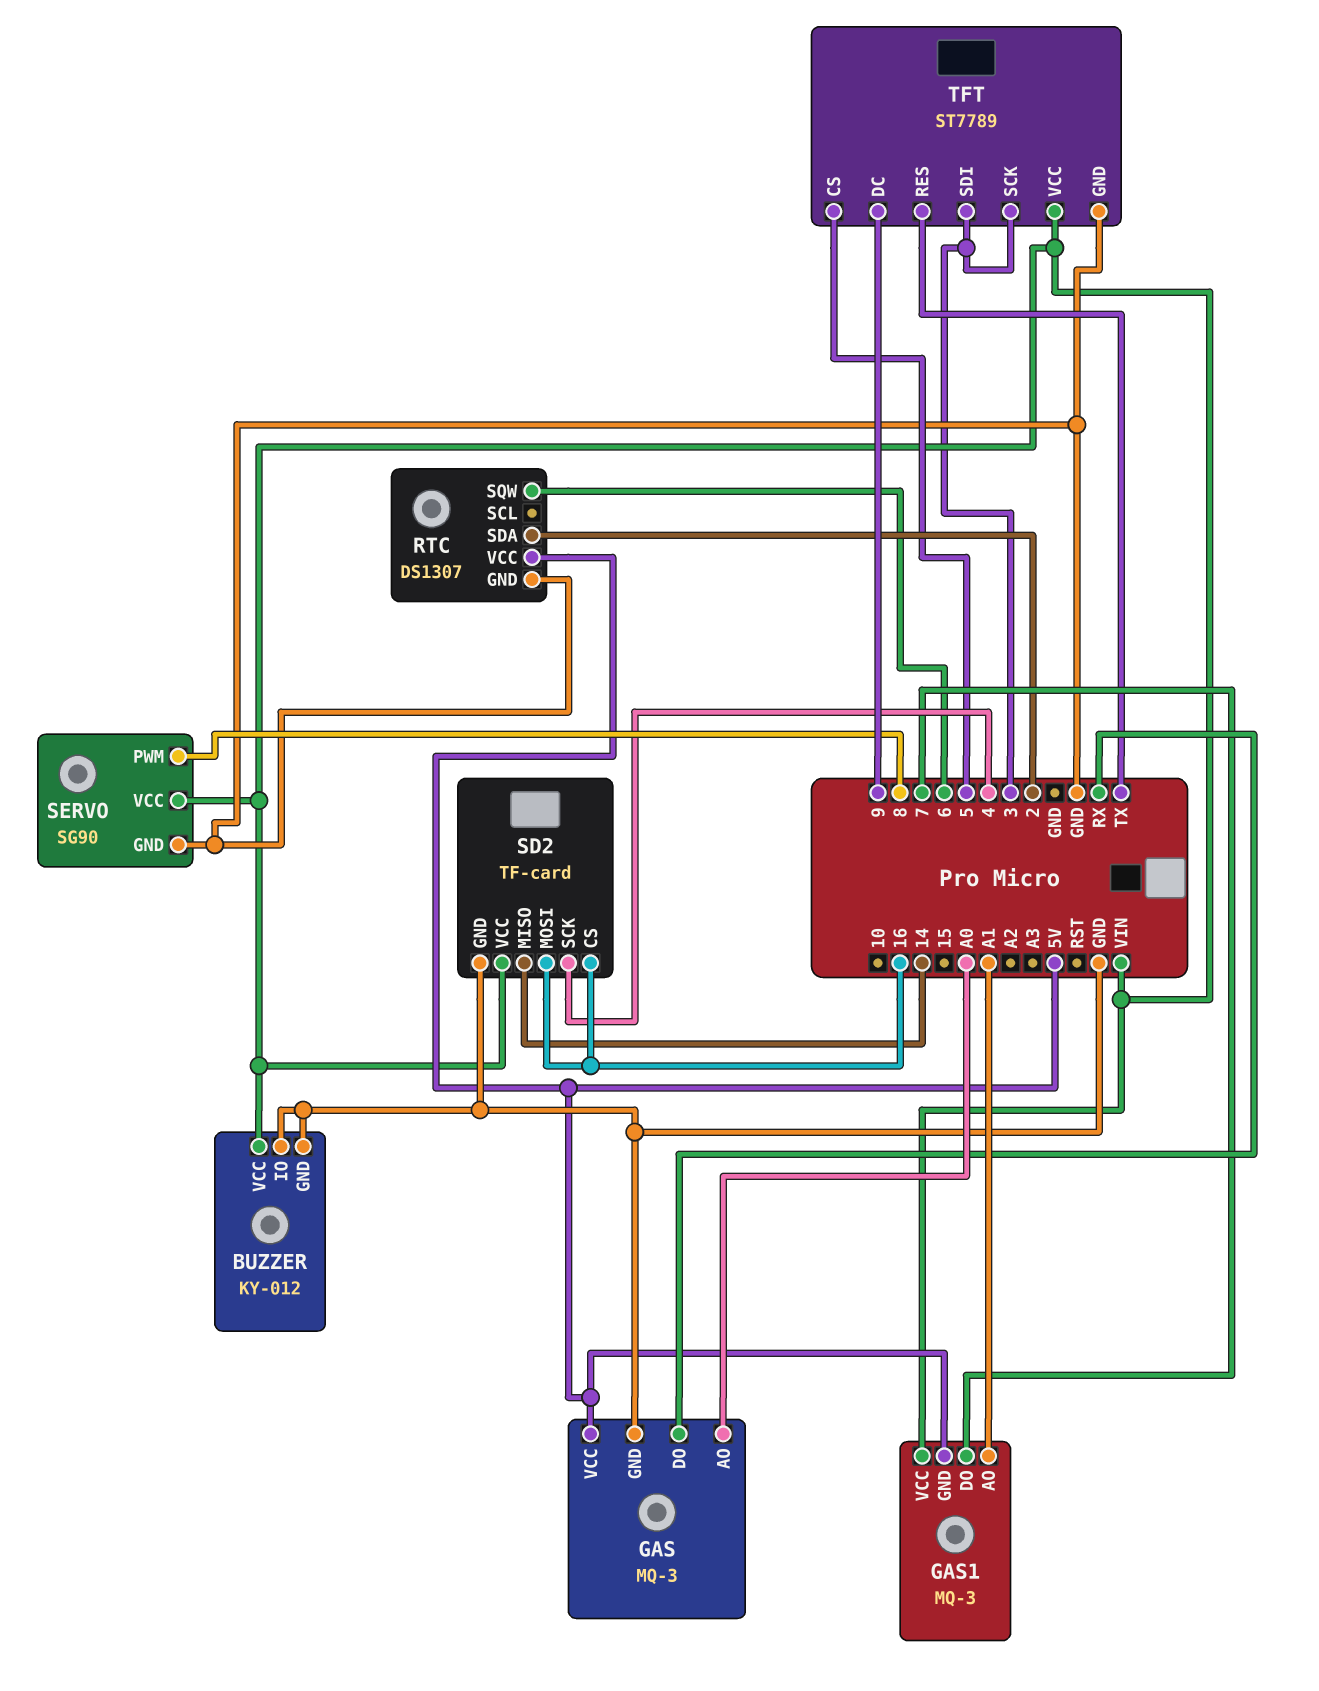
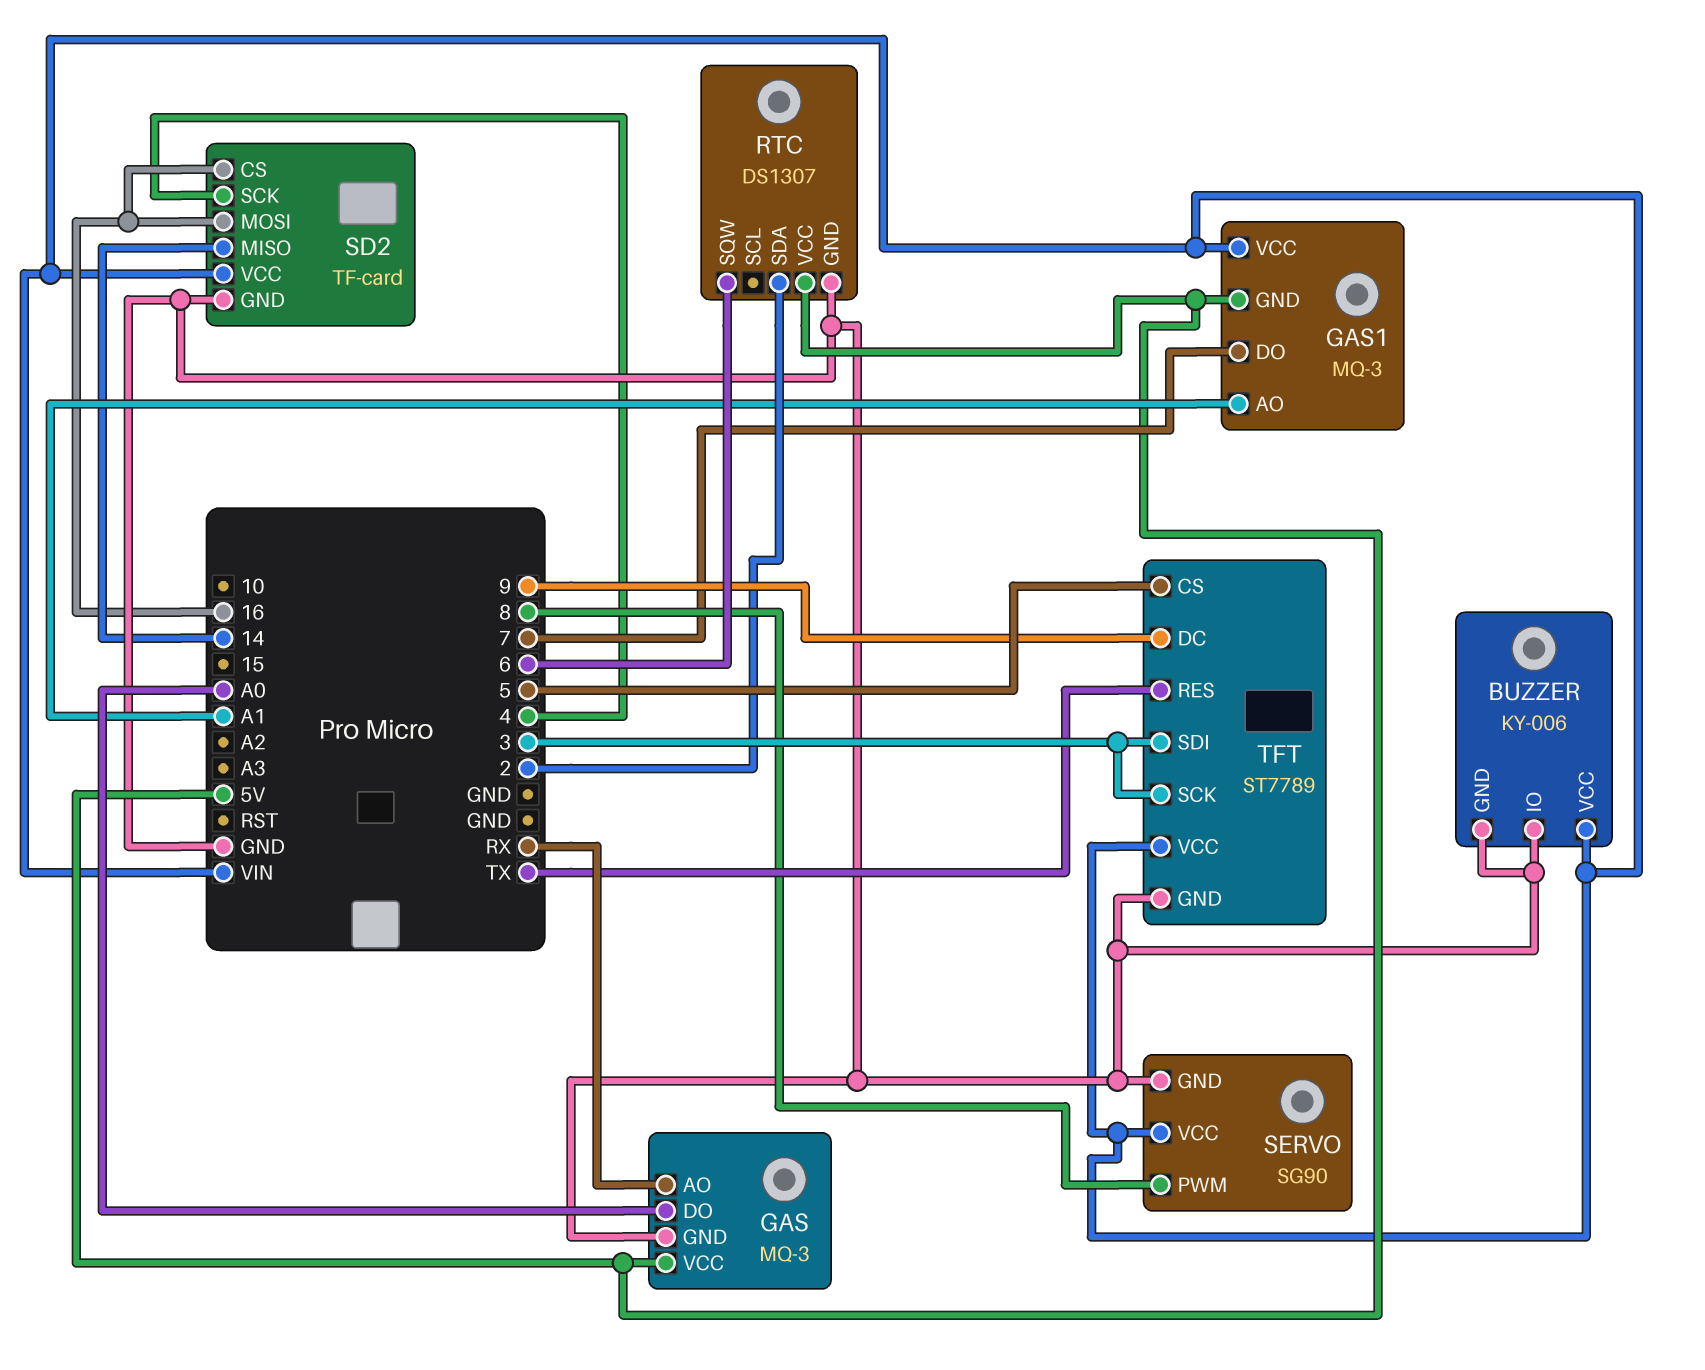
BUZZER: KY-012 -> KY-006
GAS pin AO: A0 -> RX
GAS pin DO: RX -> A0

